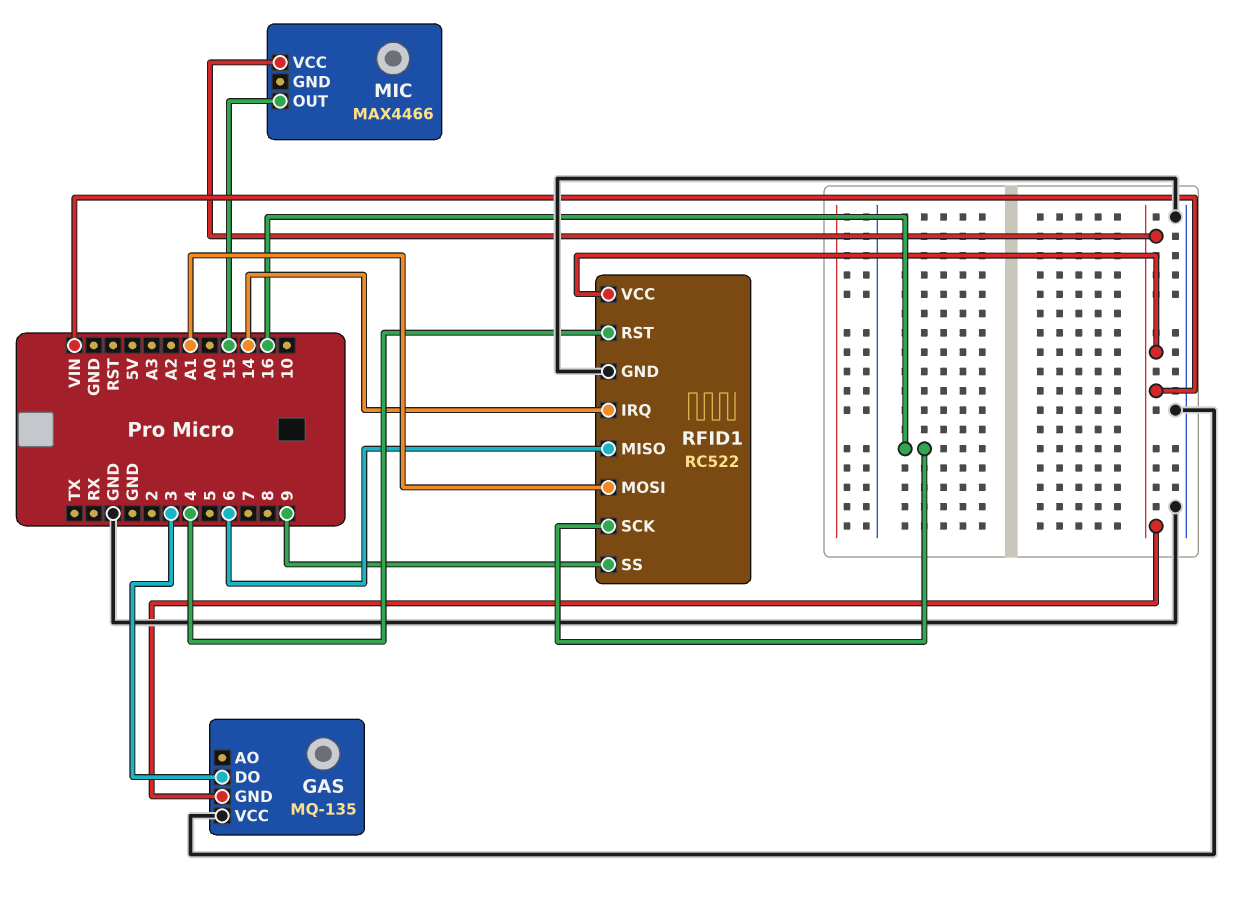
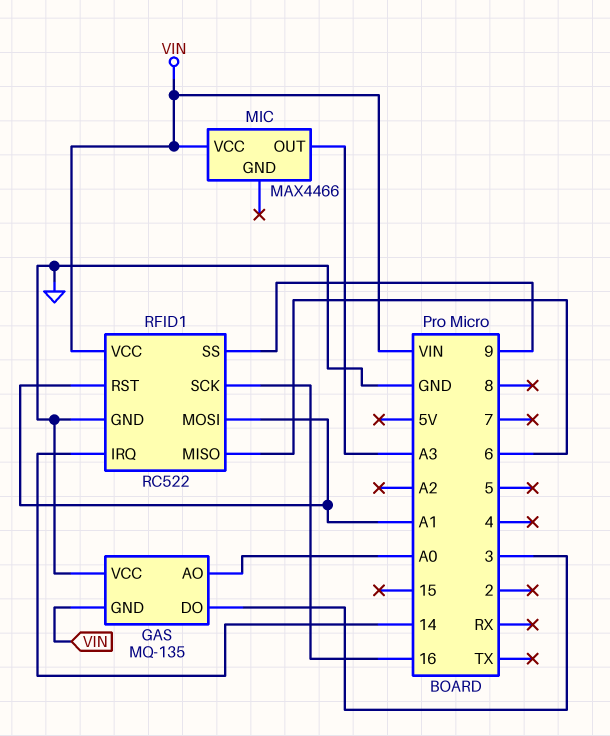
GAS pin AO: none -> A0
MIC pin OUT: 15 -> A3
RFID1 pin RST: 4 -> A1

